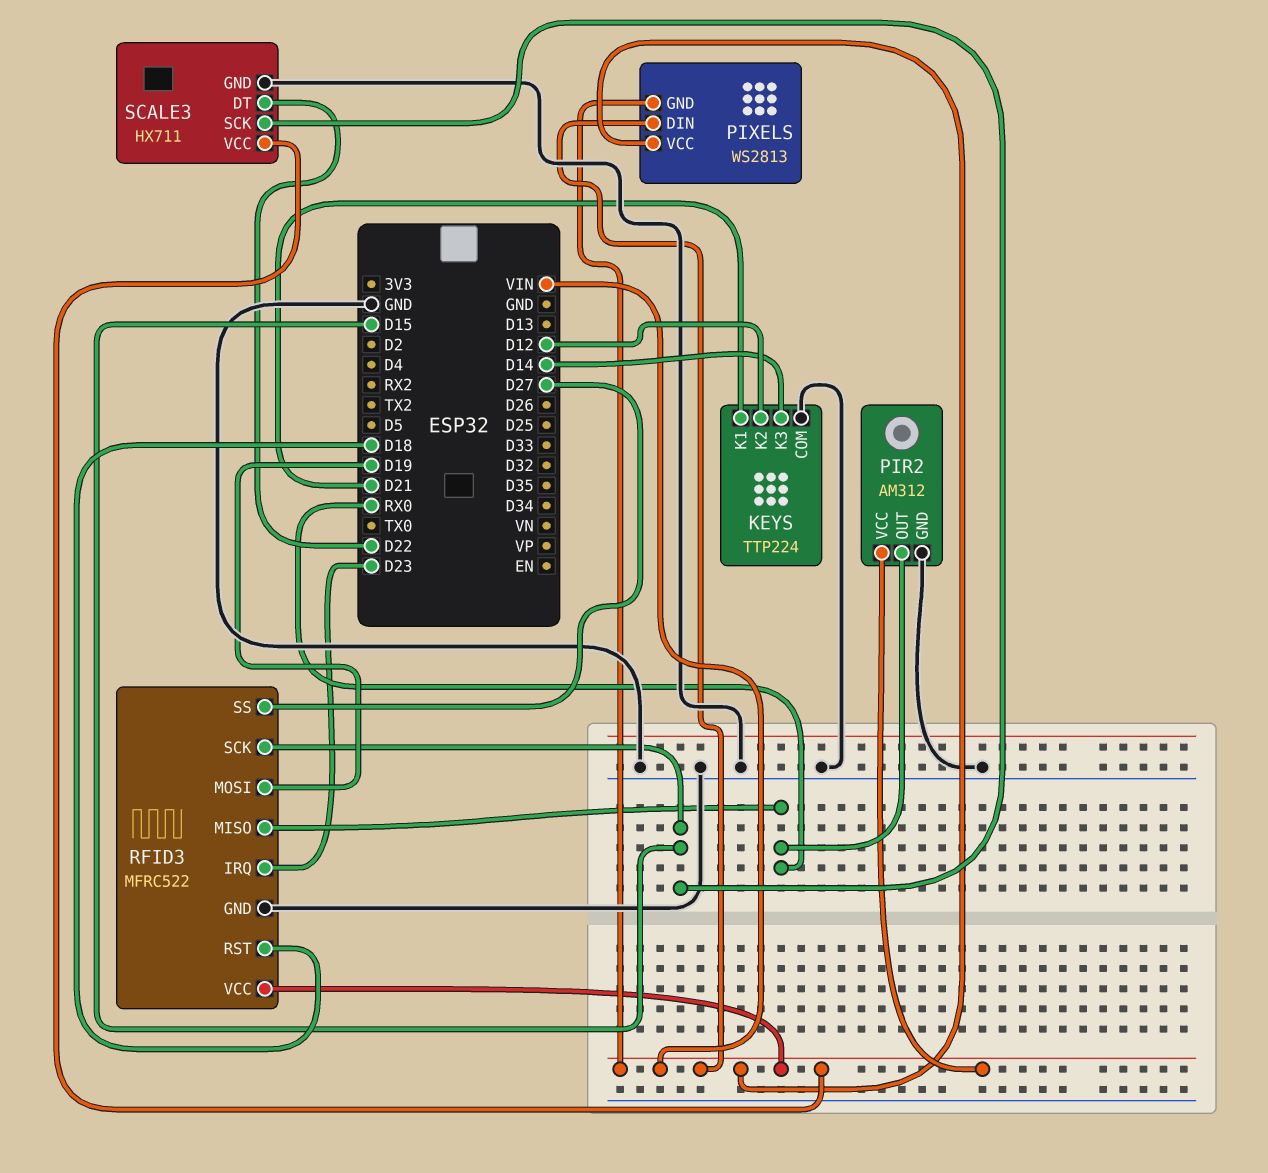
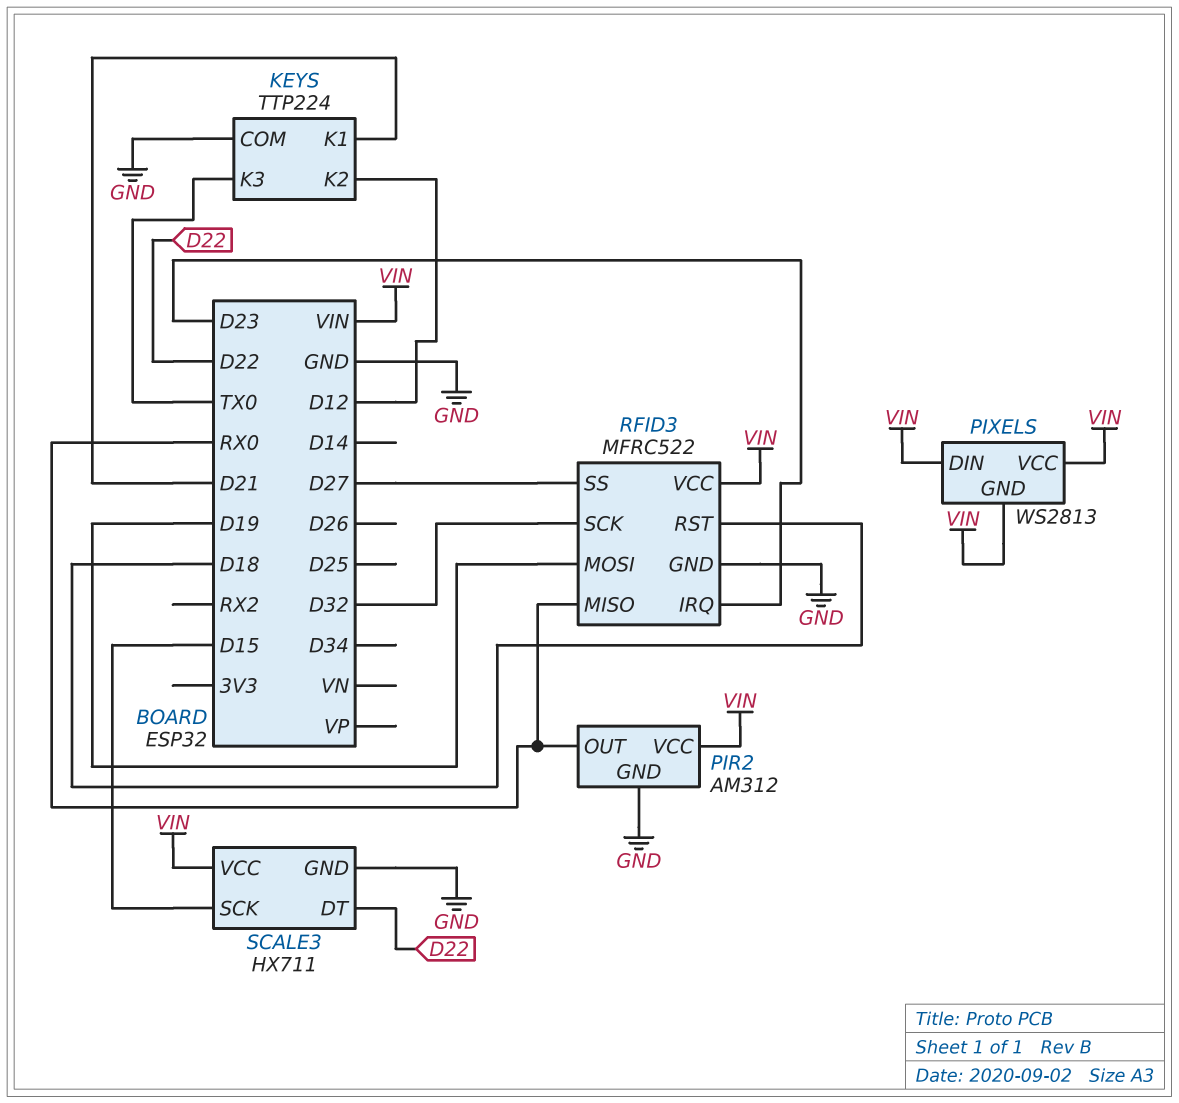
KEYS pin K3: D14 -> TX0
RFID3 pin SCK: D15 -> D32

